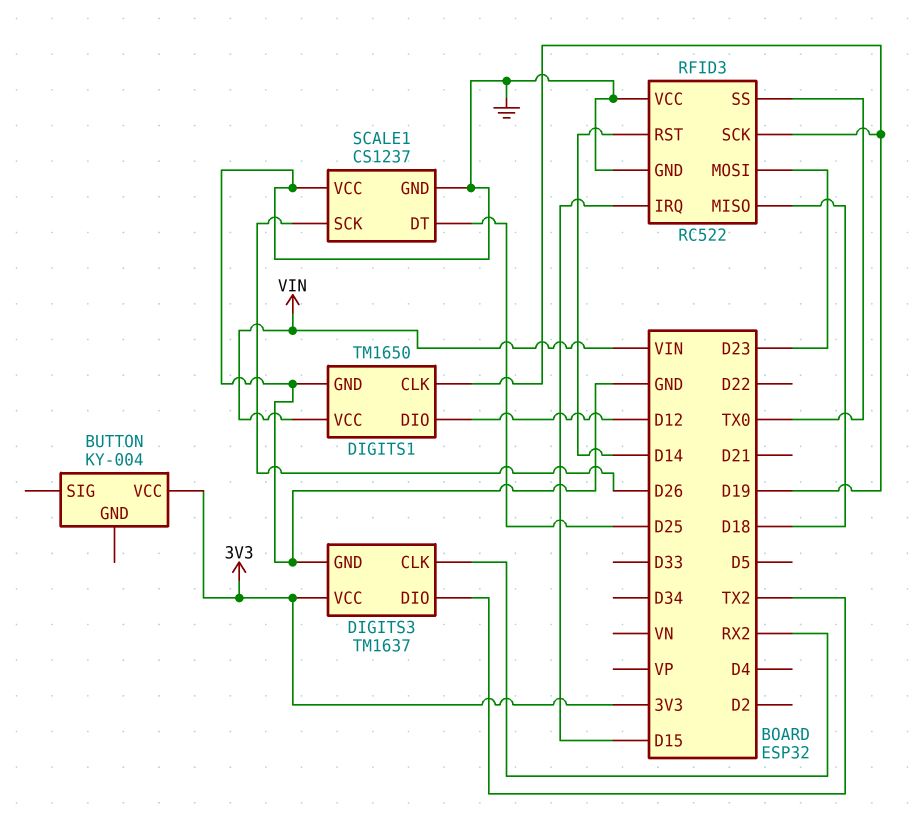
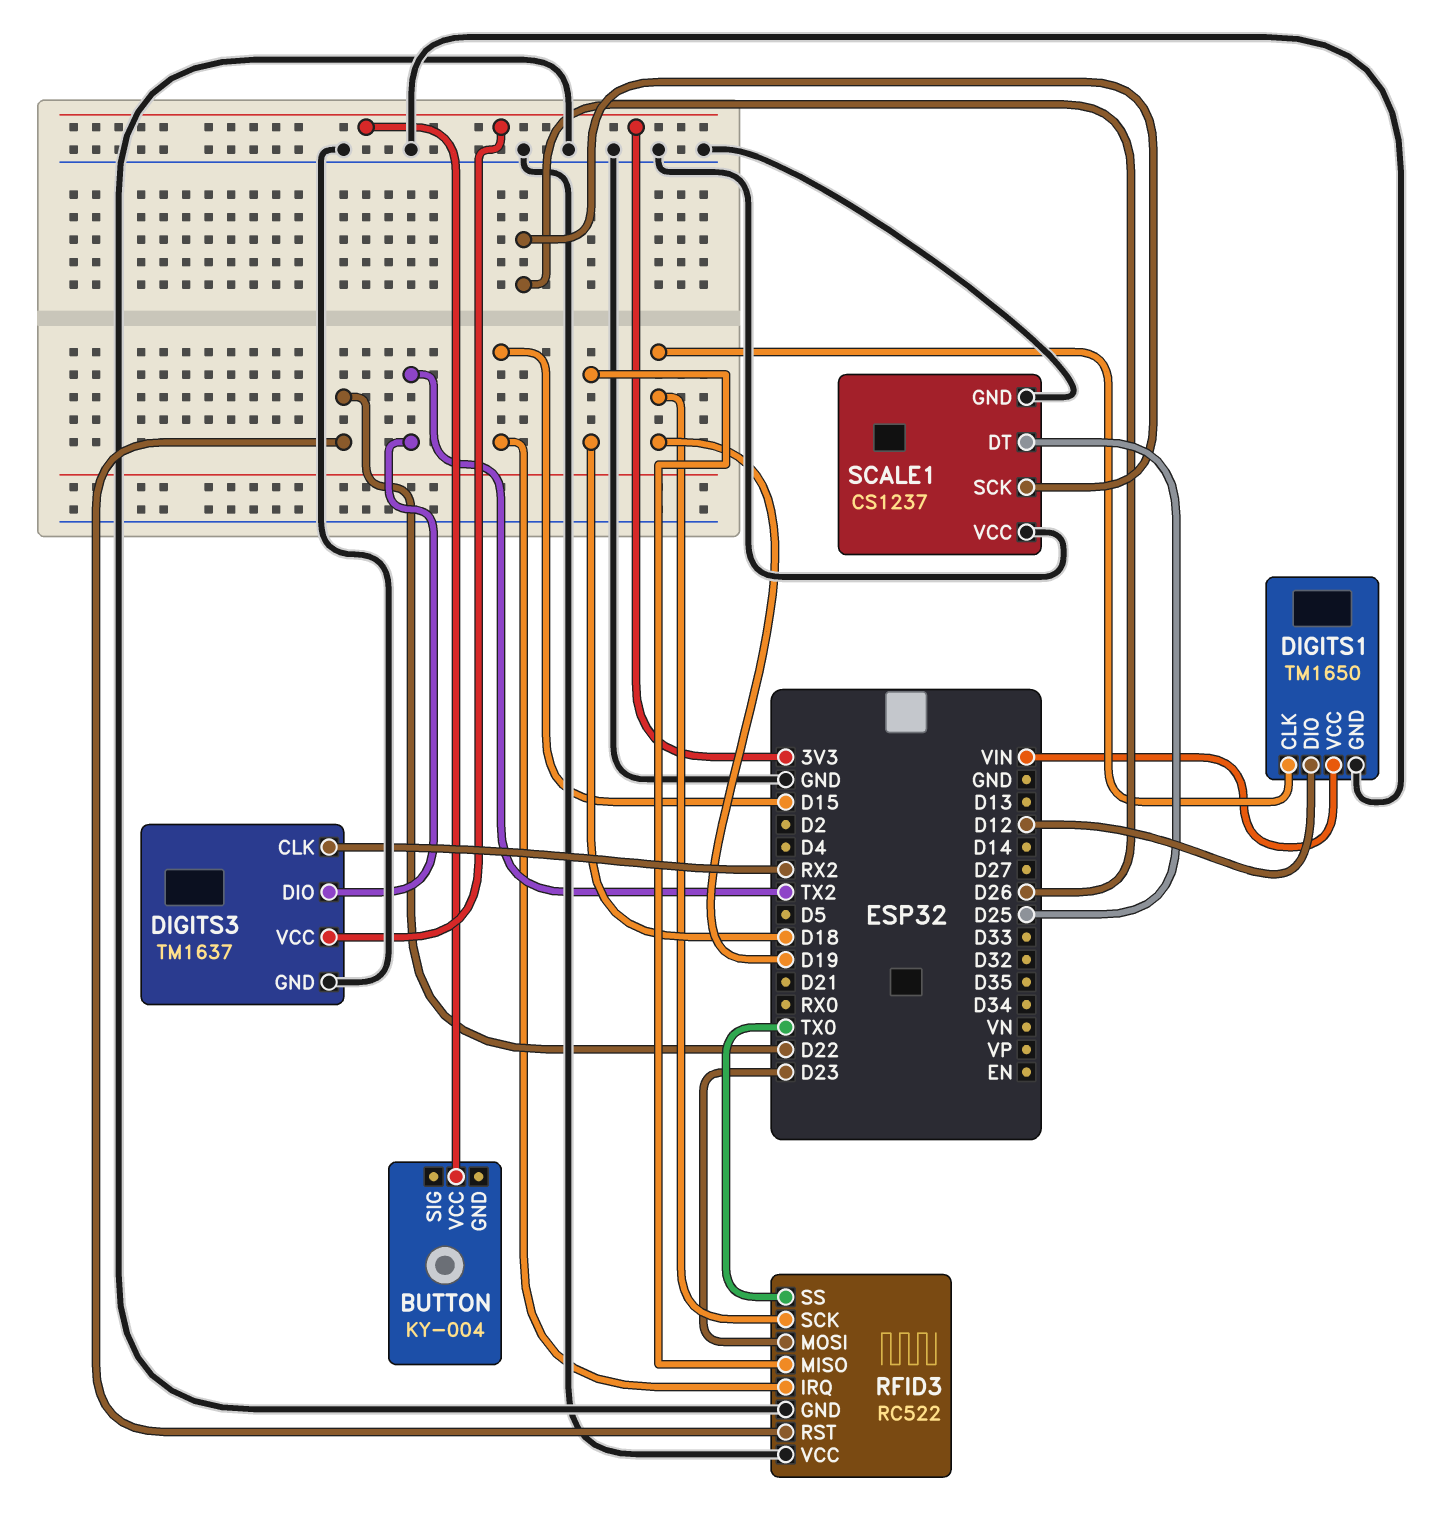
RFID3 pin RST: D14 -> D22

